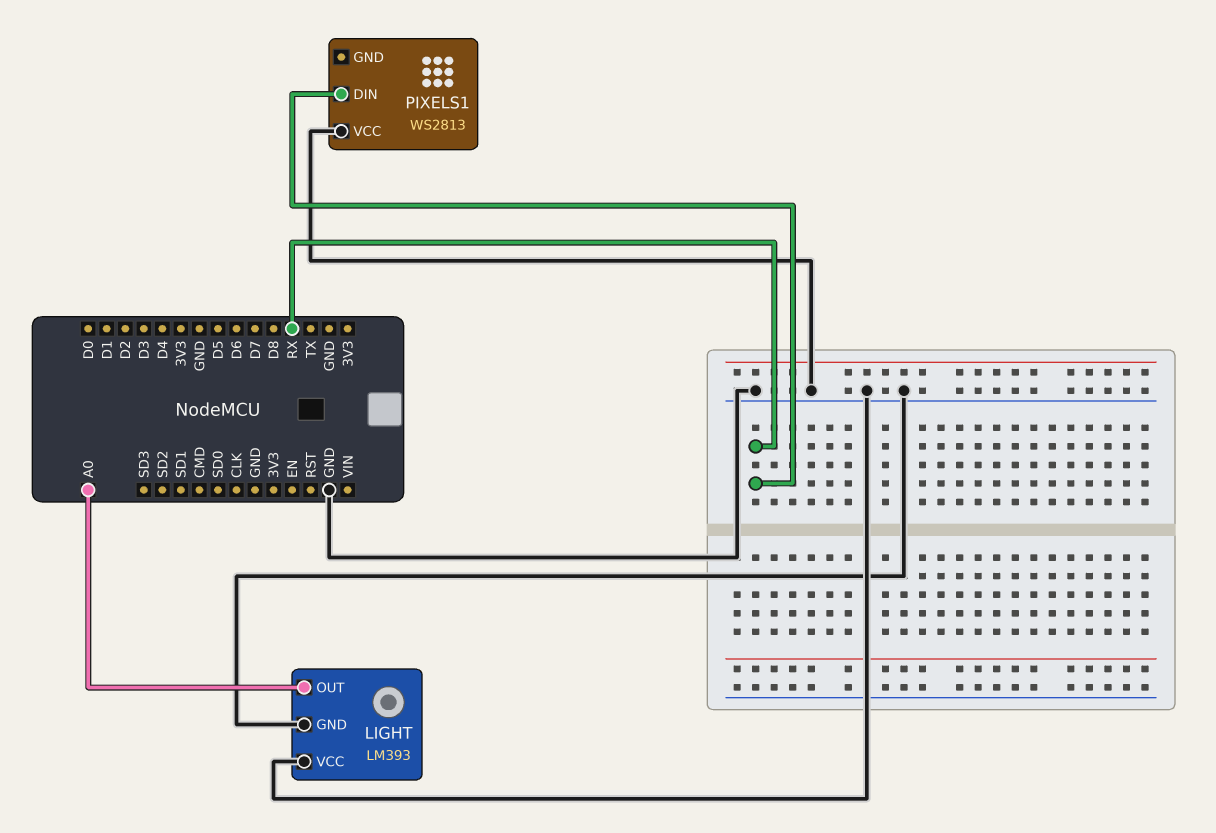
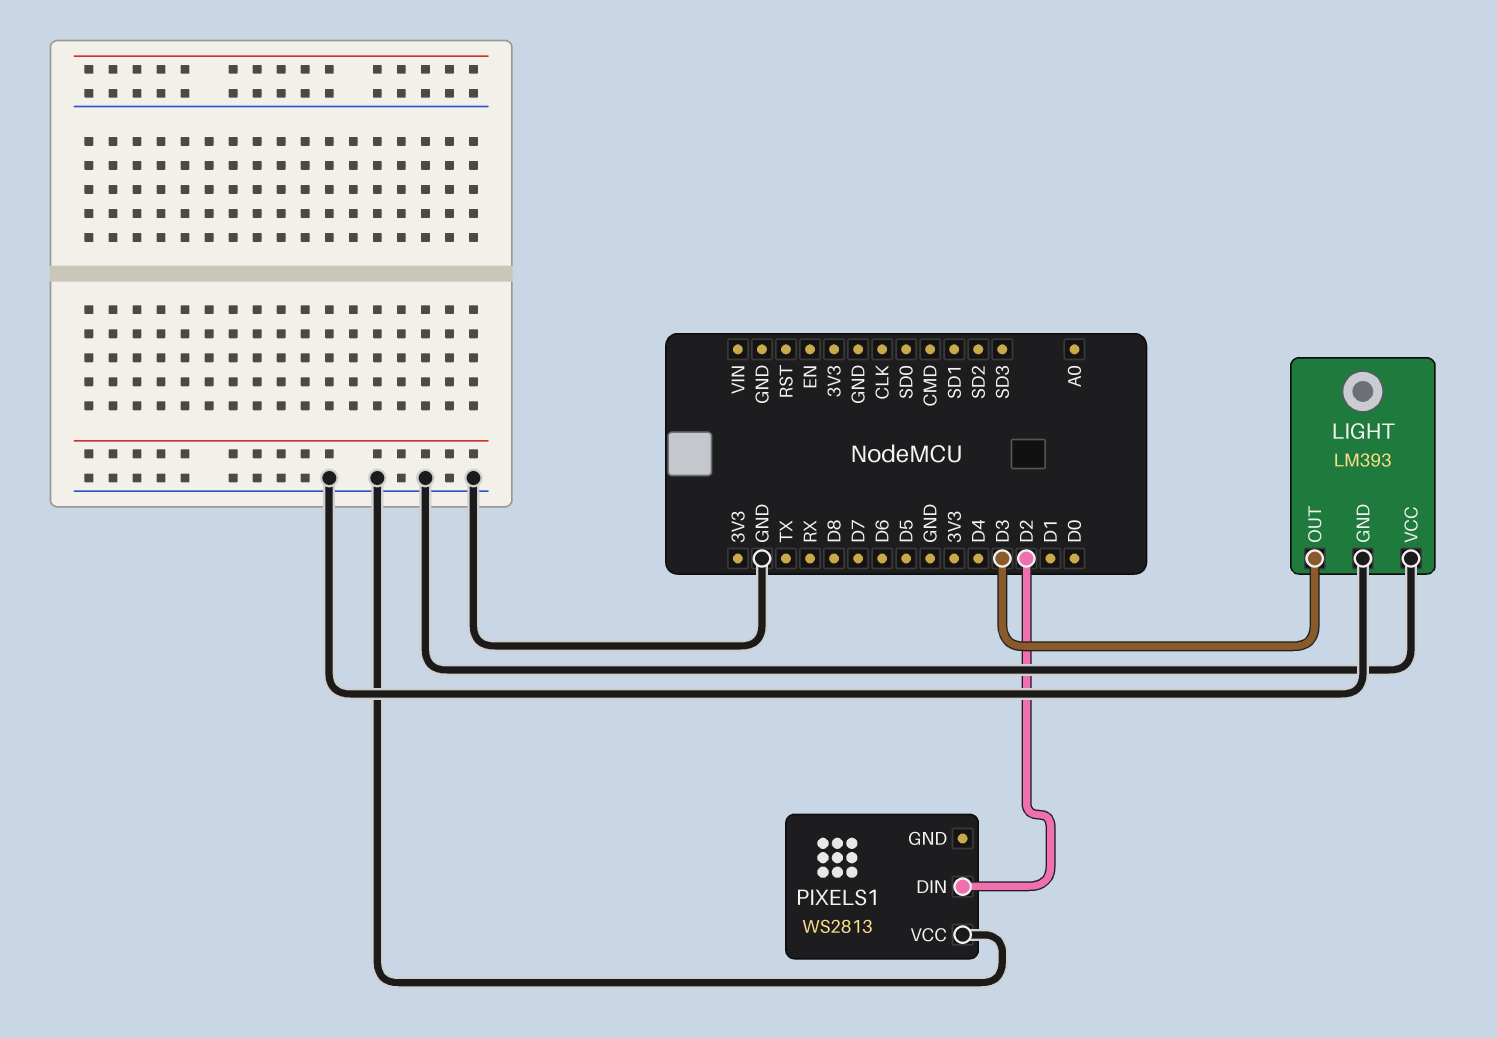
LIGHT pin OUT: A0 -> D3
PIXELS1 pin DIN: RX -> D2

